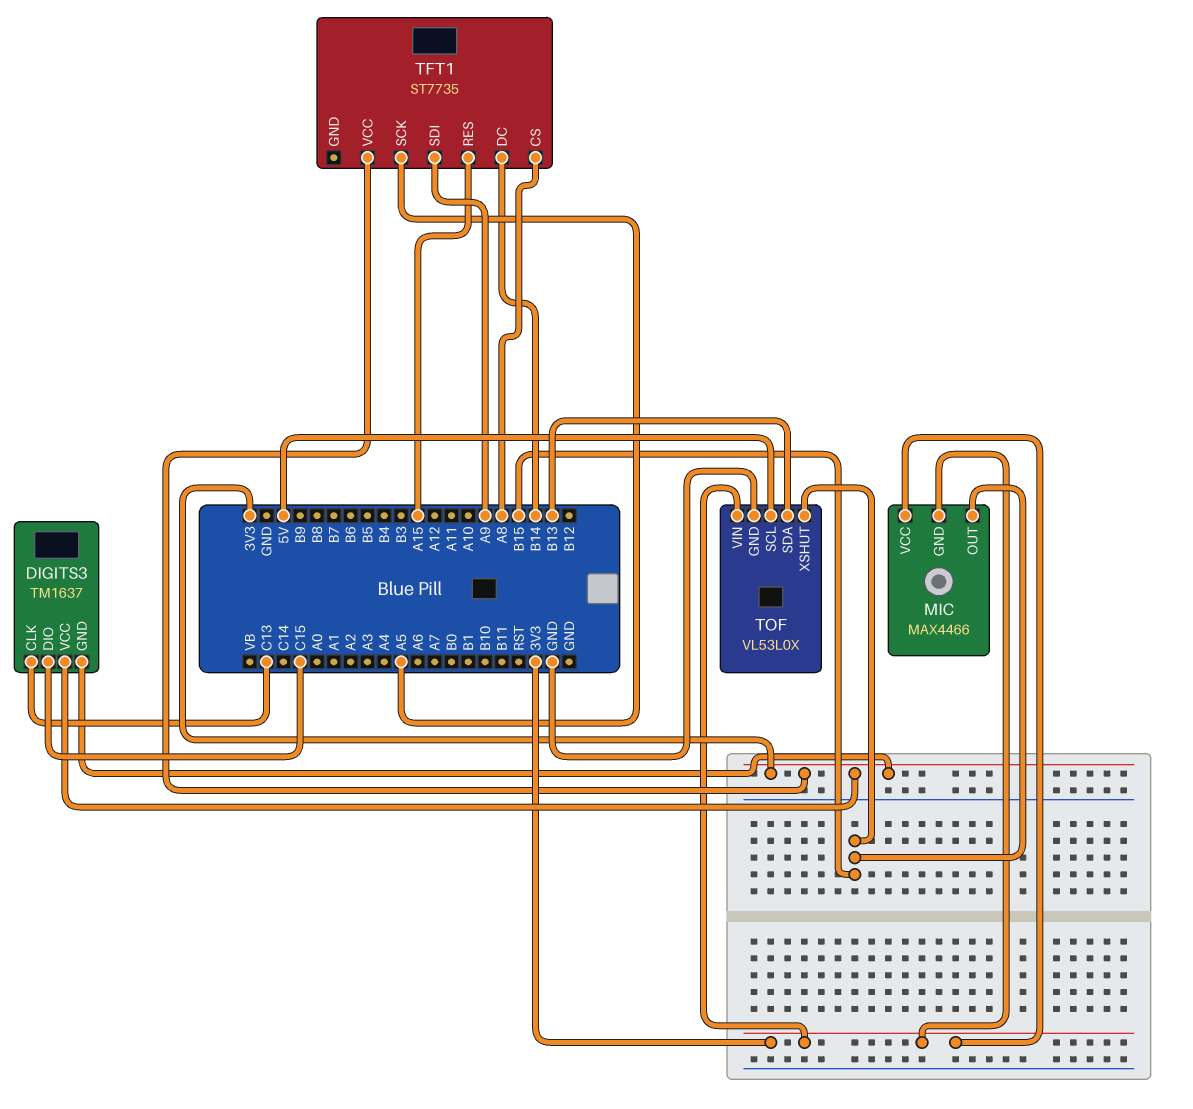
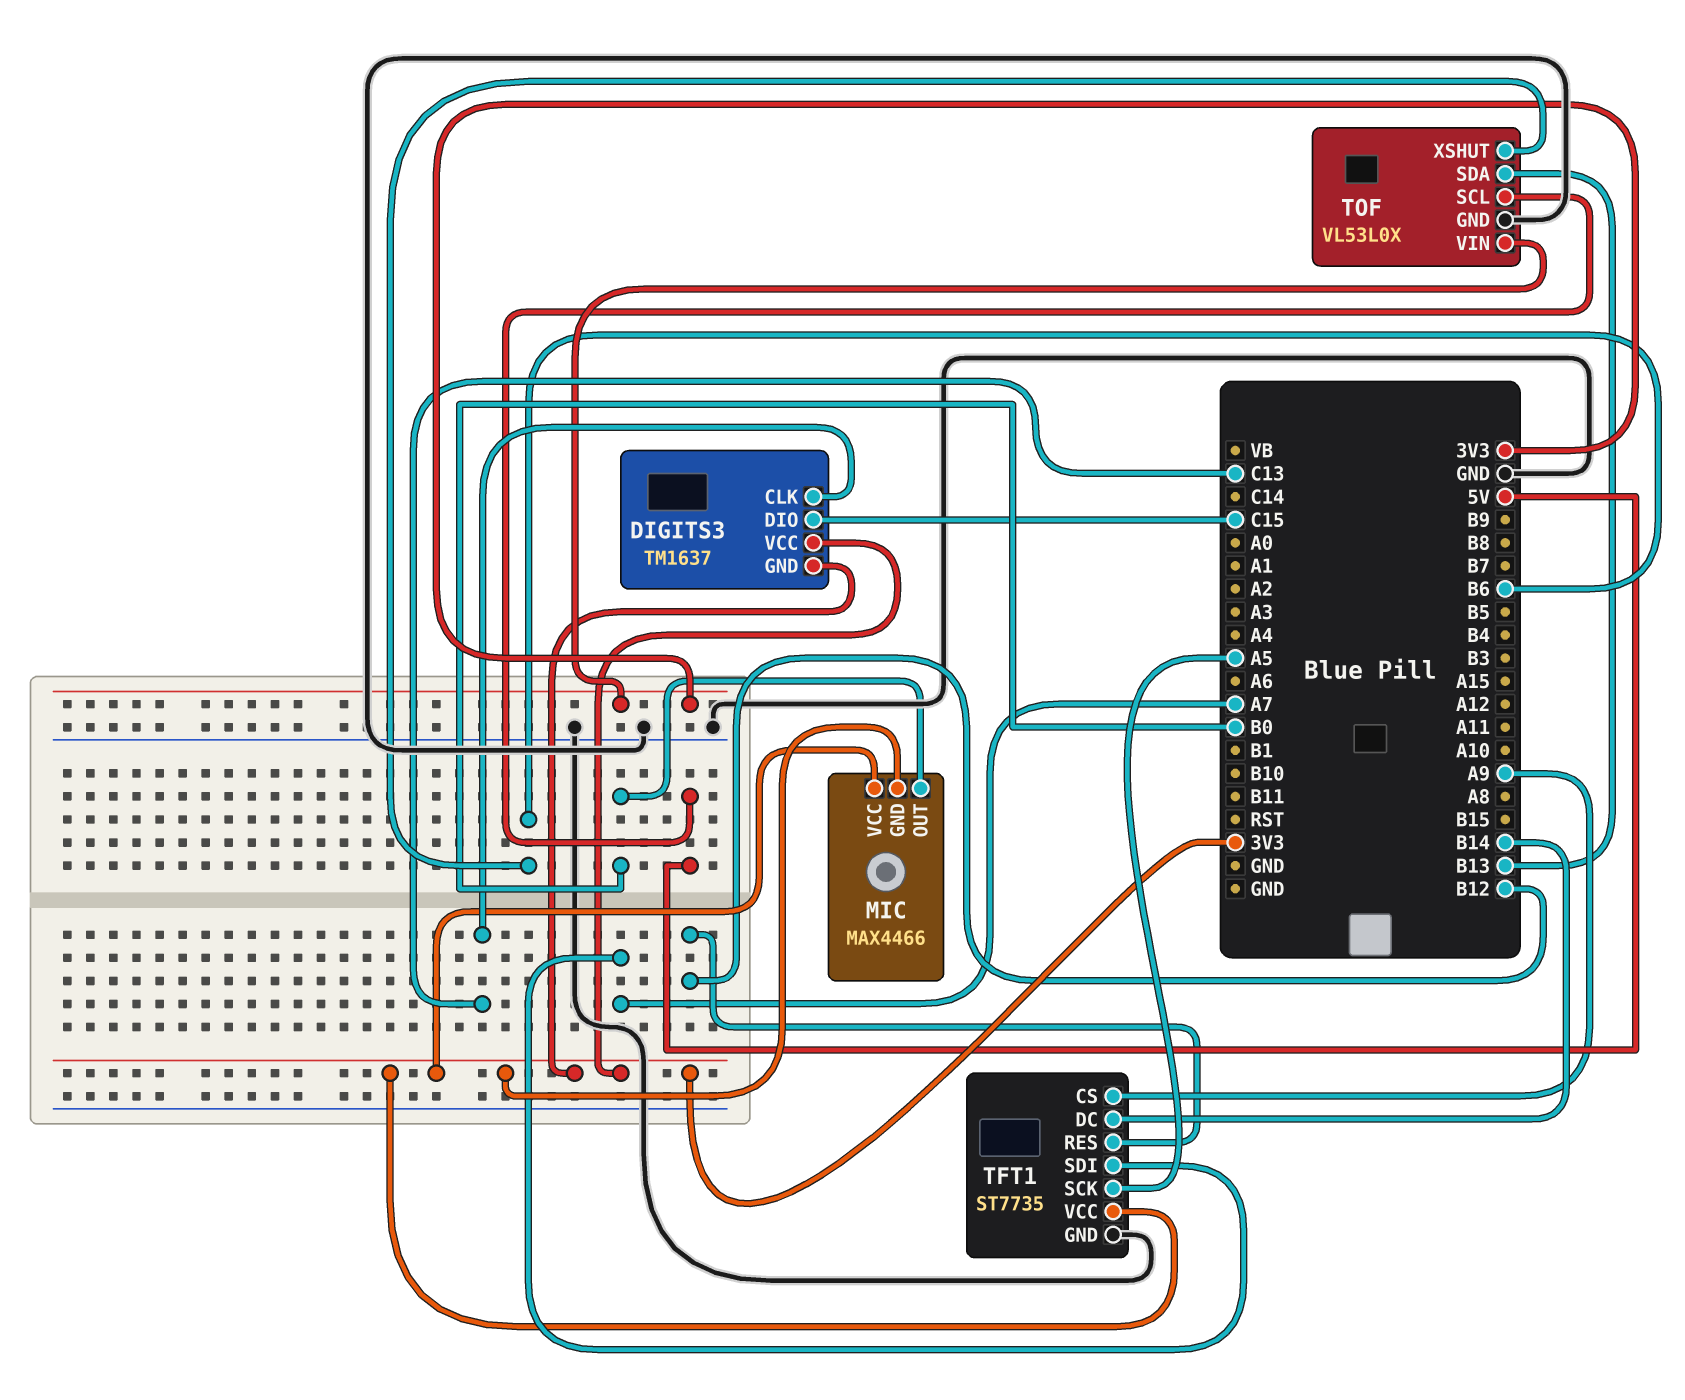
MIC pin OUT: B15 -> B0
TFT1 pin CS: A8 -> A9
TFT1 pin GND: none -> GND
TFT1 pin RES: A15 -> B12
TFT1 pin SDI: A9 -> A7
TOF pin XSHUT: B15 -> B6

